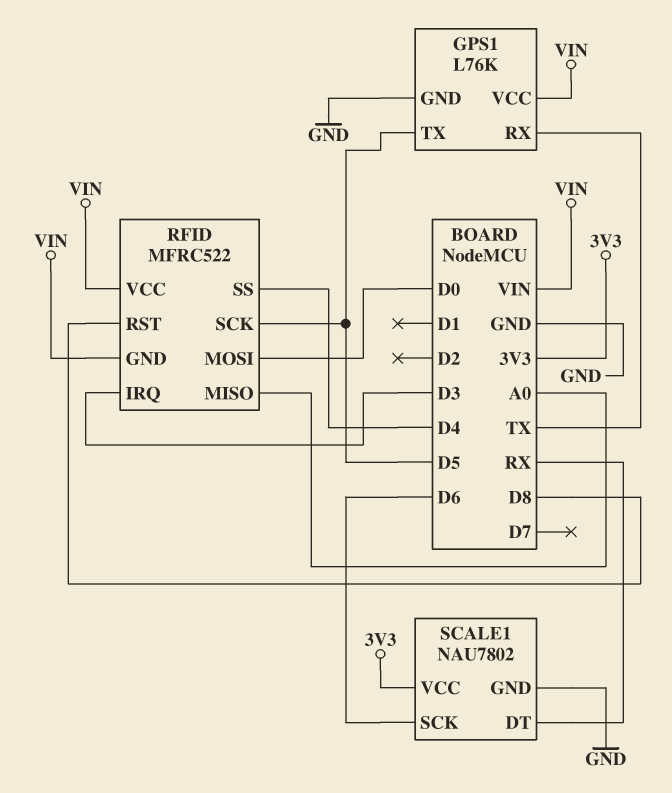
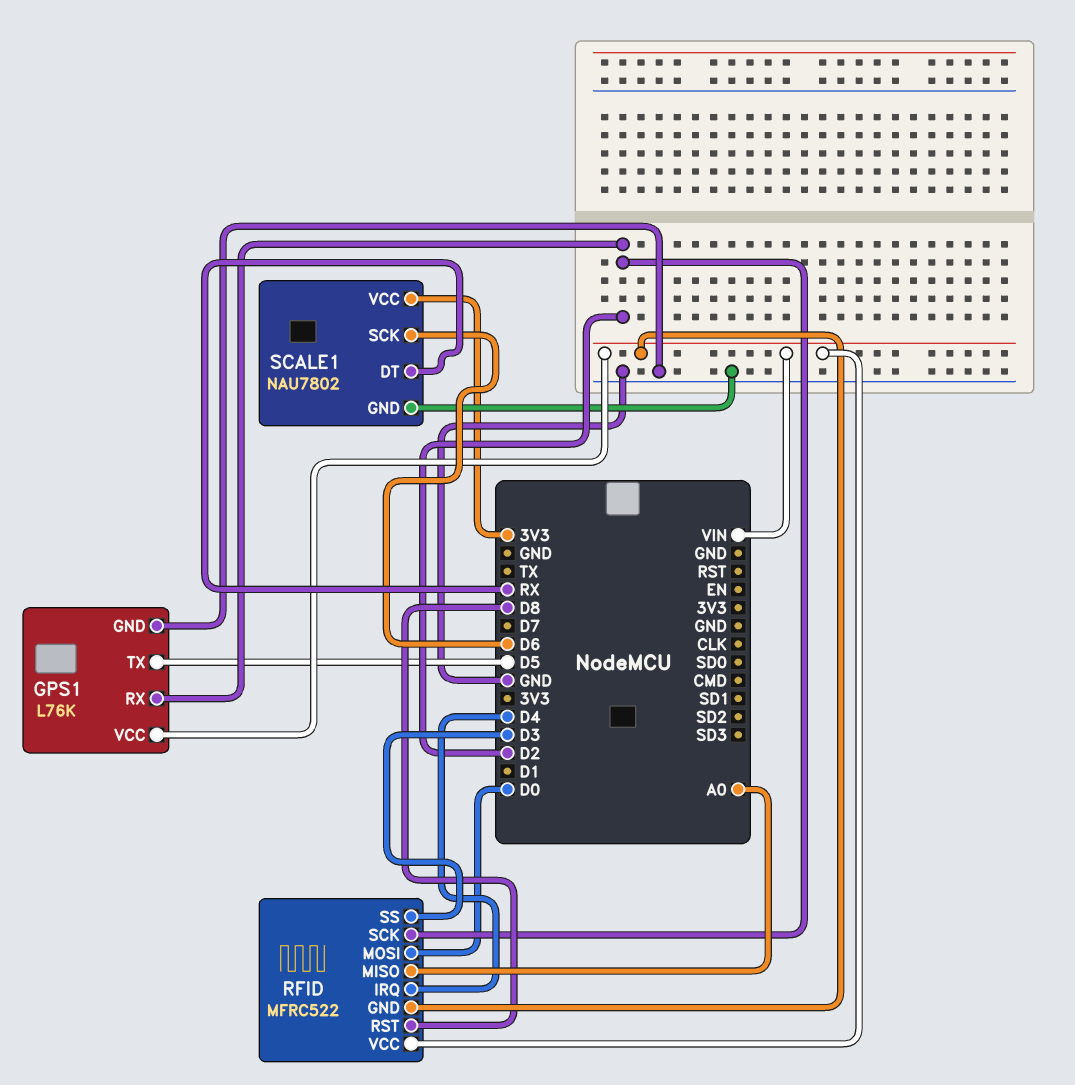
GPS1 pin RX: TX -> D2
RFID pin IRQ: D3 -> D4
RFID pin SCK: D5 -> D2
RFID pin SS: D4 -> D3

